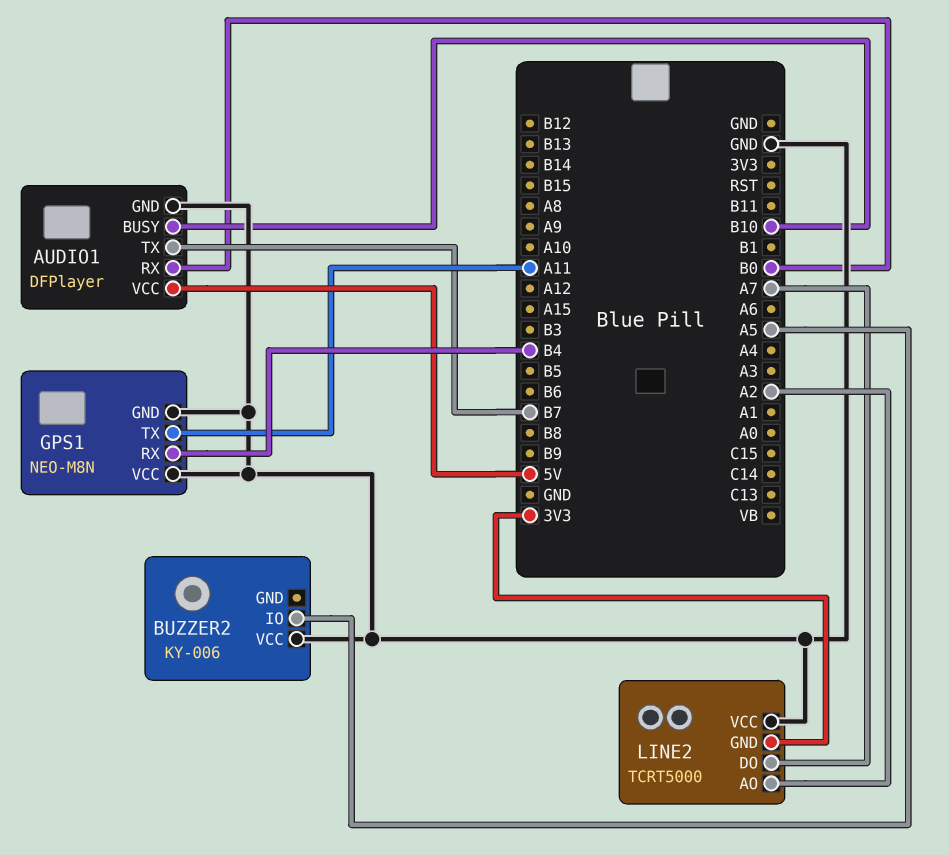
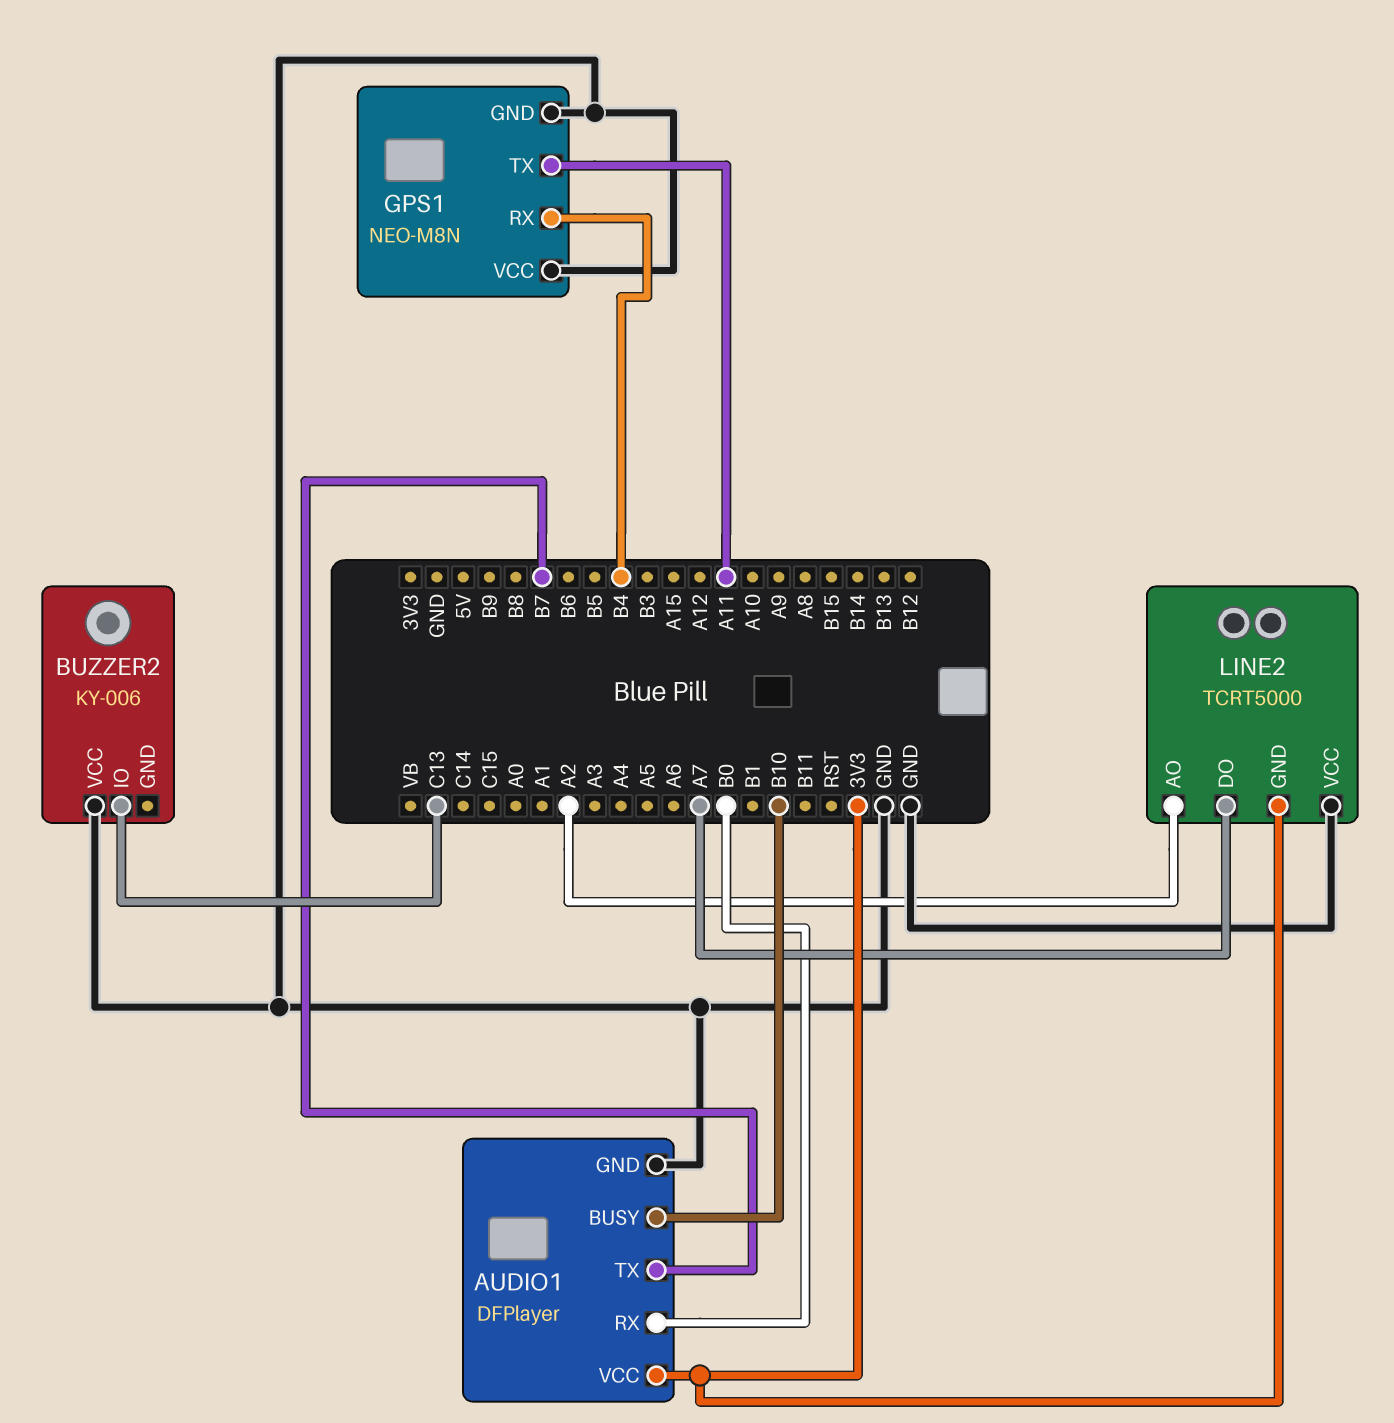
AUDIO1 pin VCC: 5V -> 3V3
BUZZER2 pin IO: A5 -> C13

